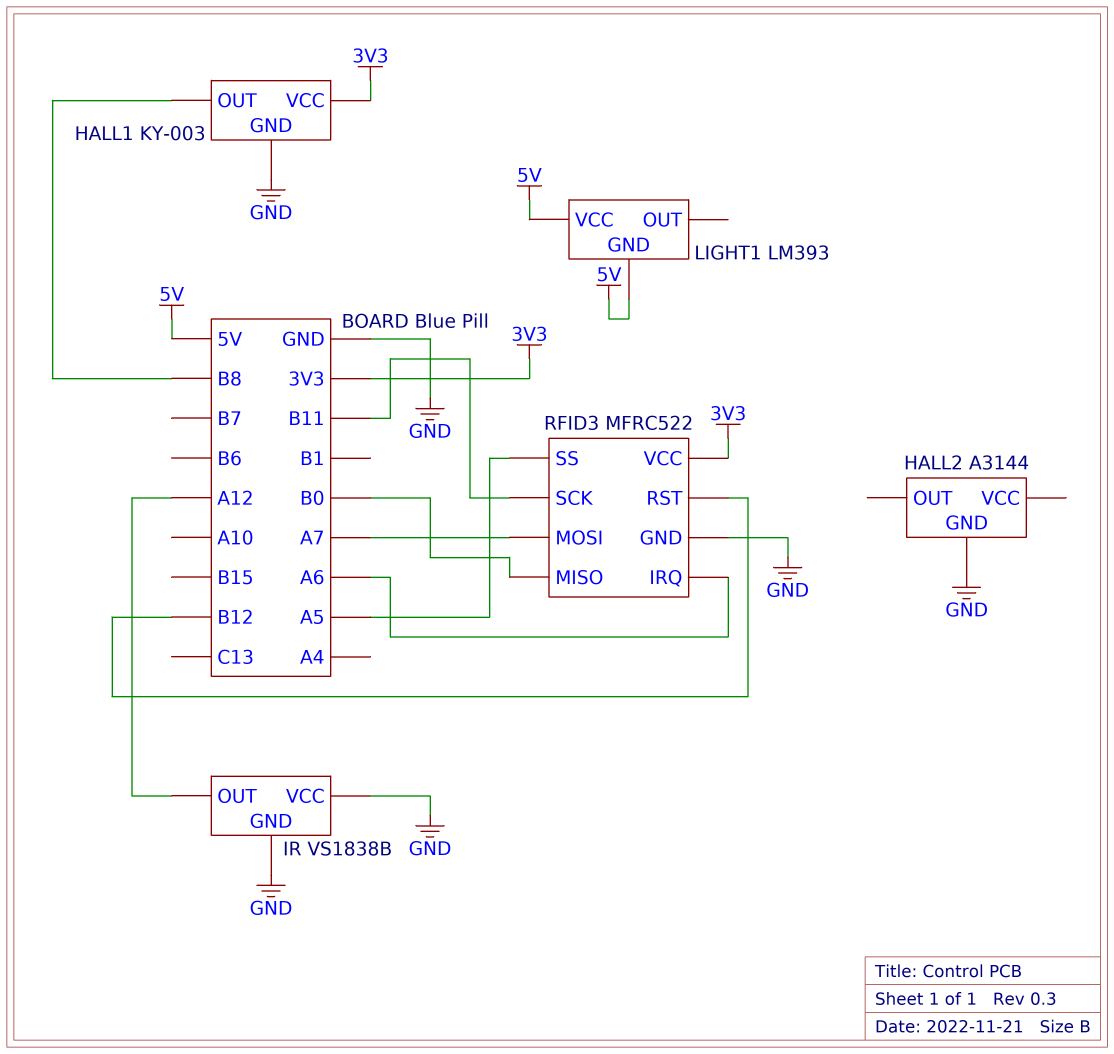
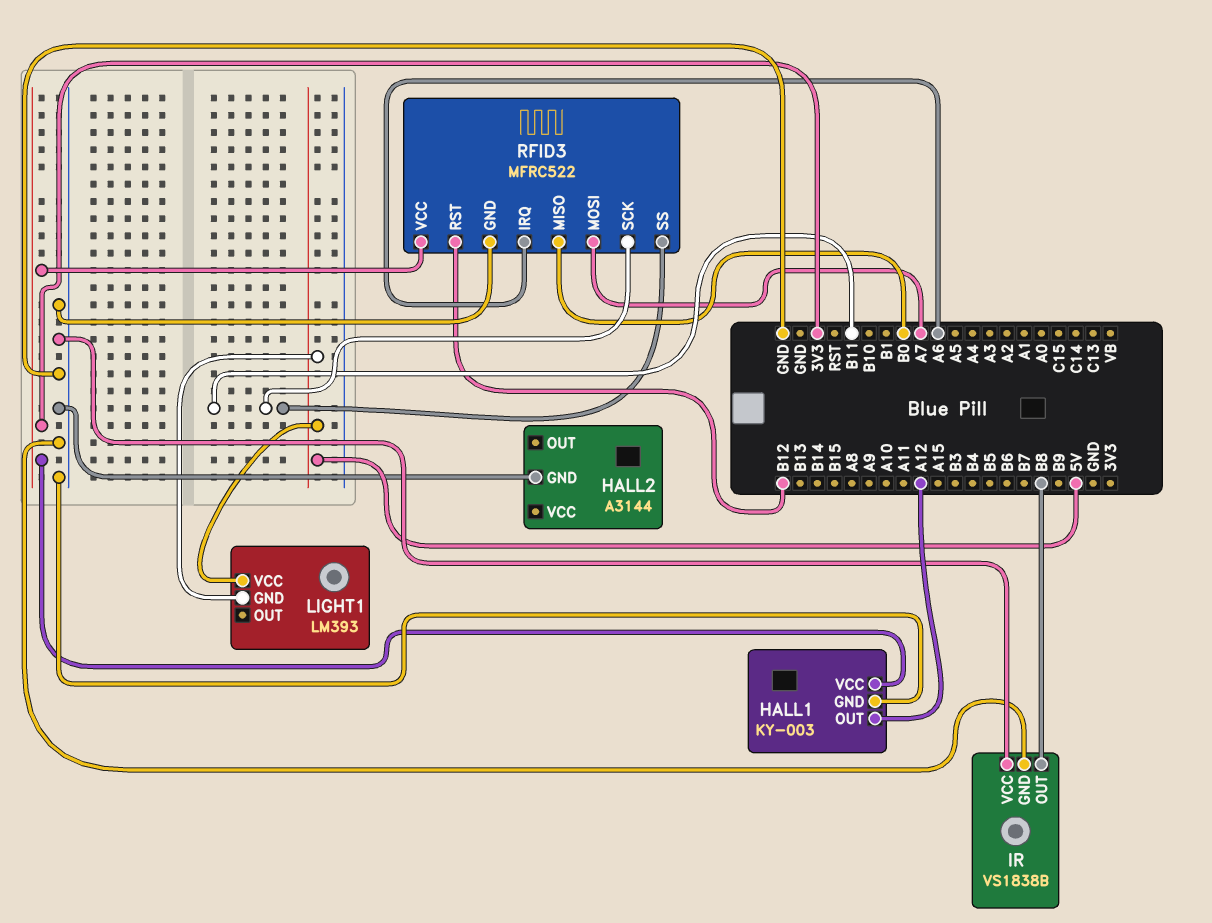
HALL1 pin OUT: B8 -> A12
IR pin OUT: A12 -> B8
RFID3 pin SS: A5 -> B11

